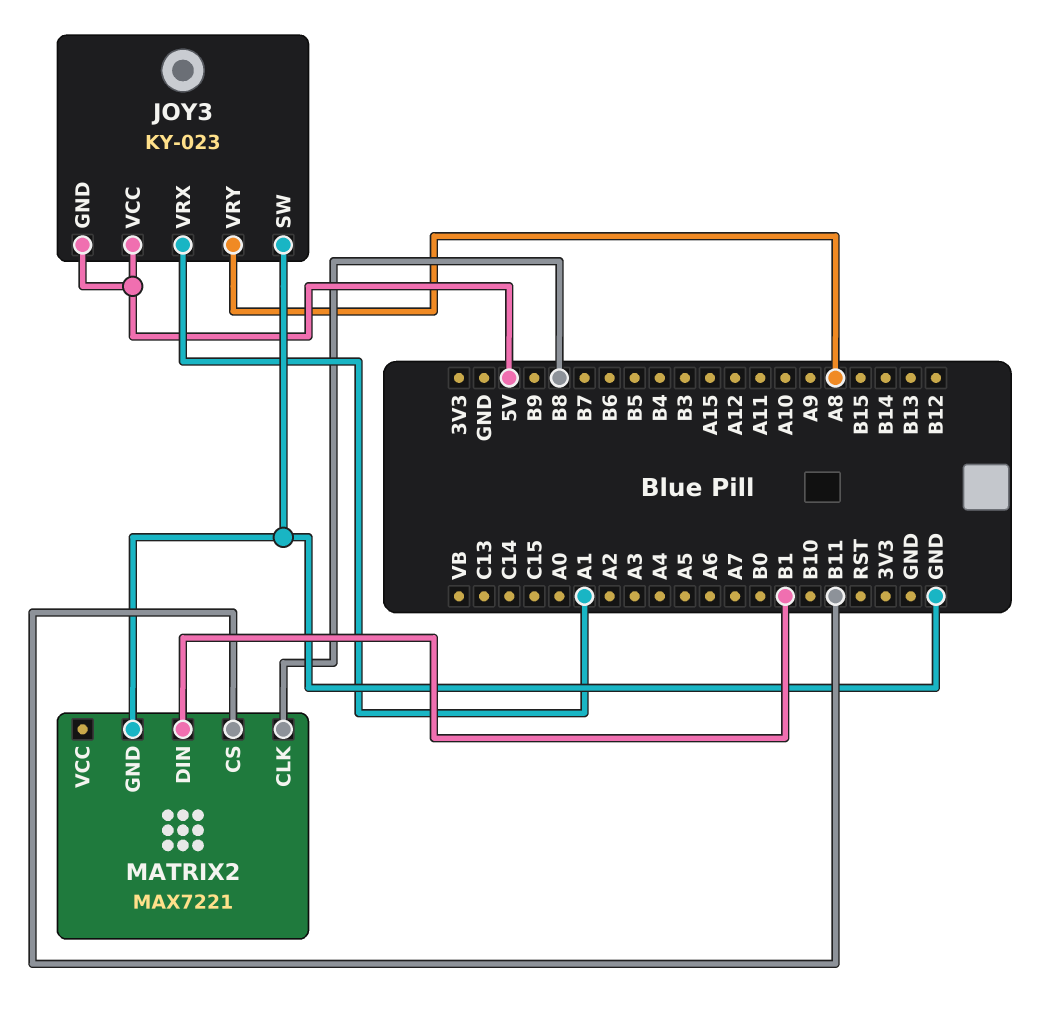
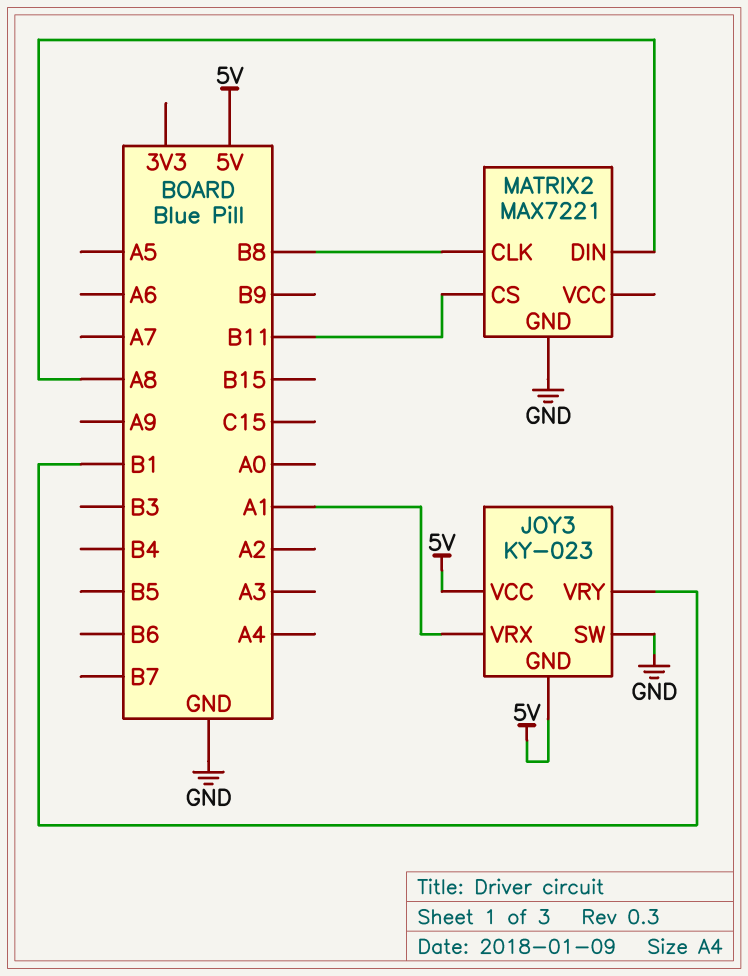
JOY3 pin VRY: A8 -> B1
MATRIX2 pin DIN: B1 -> A8

